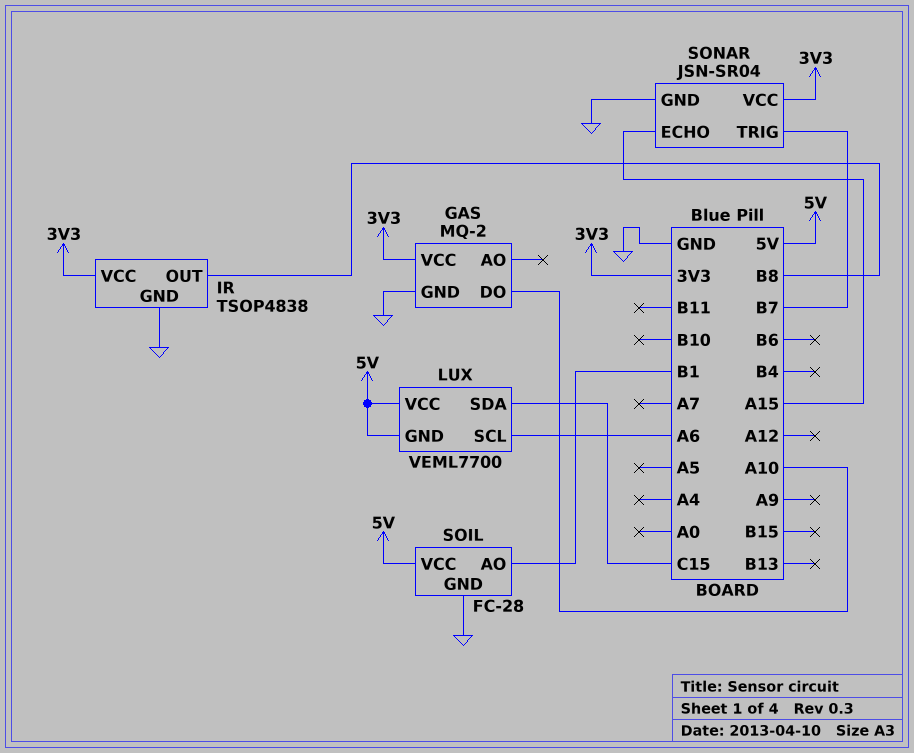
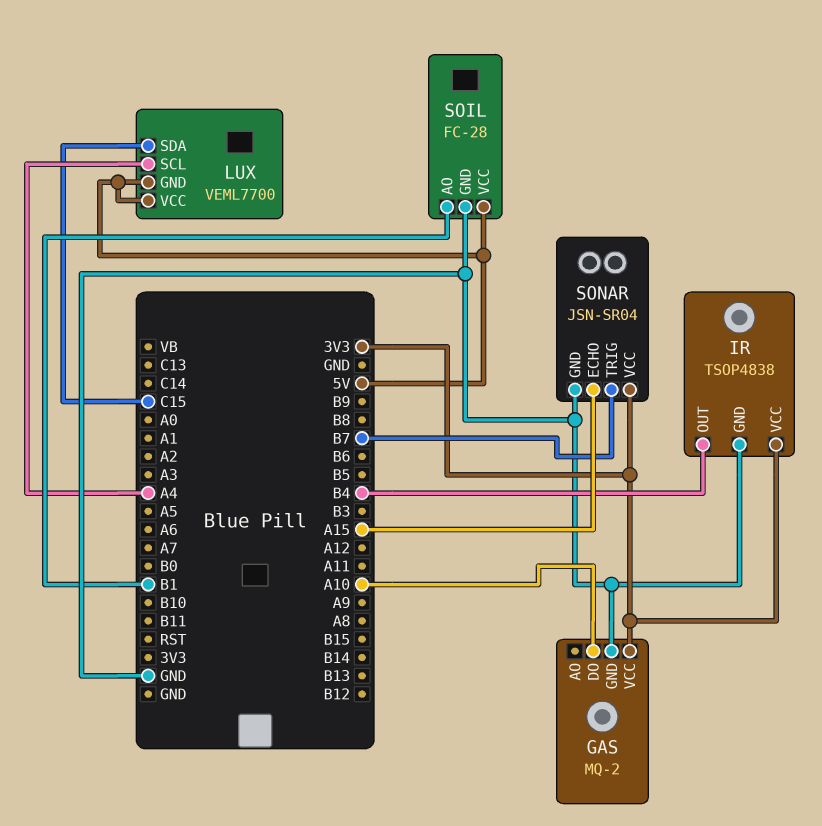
IR pin OUT: B8 -> B4
LUX pin SCL: A6 -> A4

